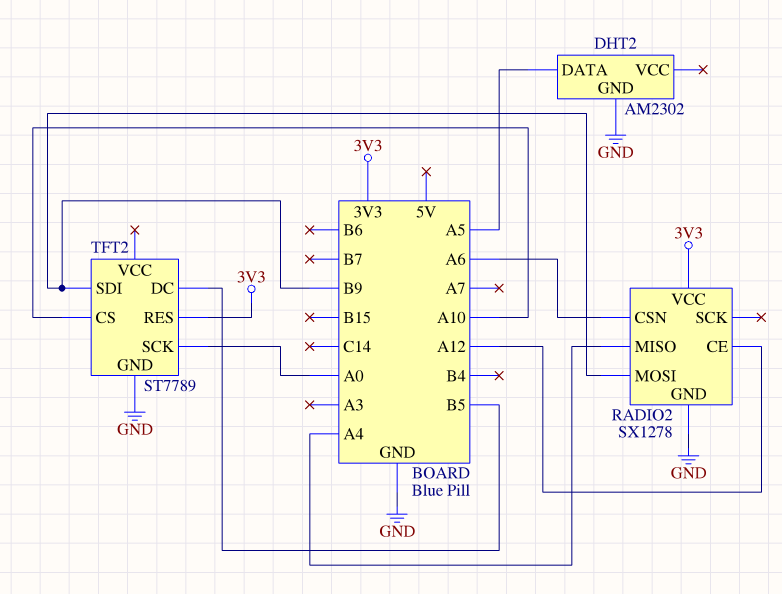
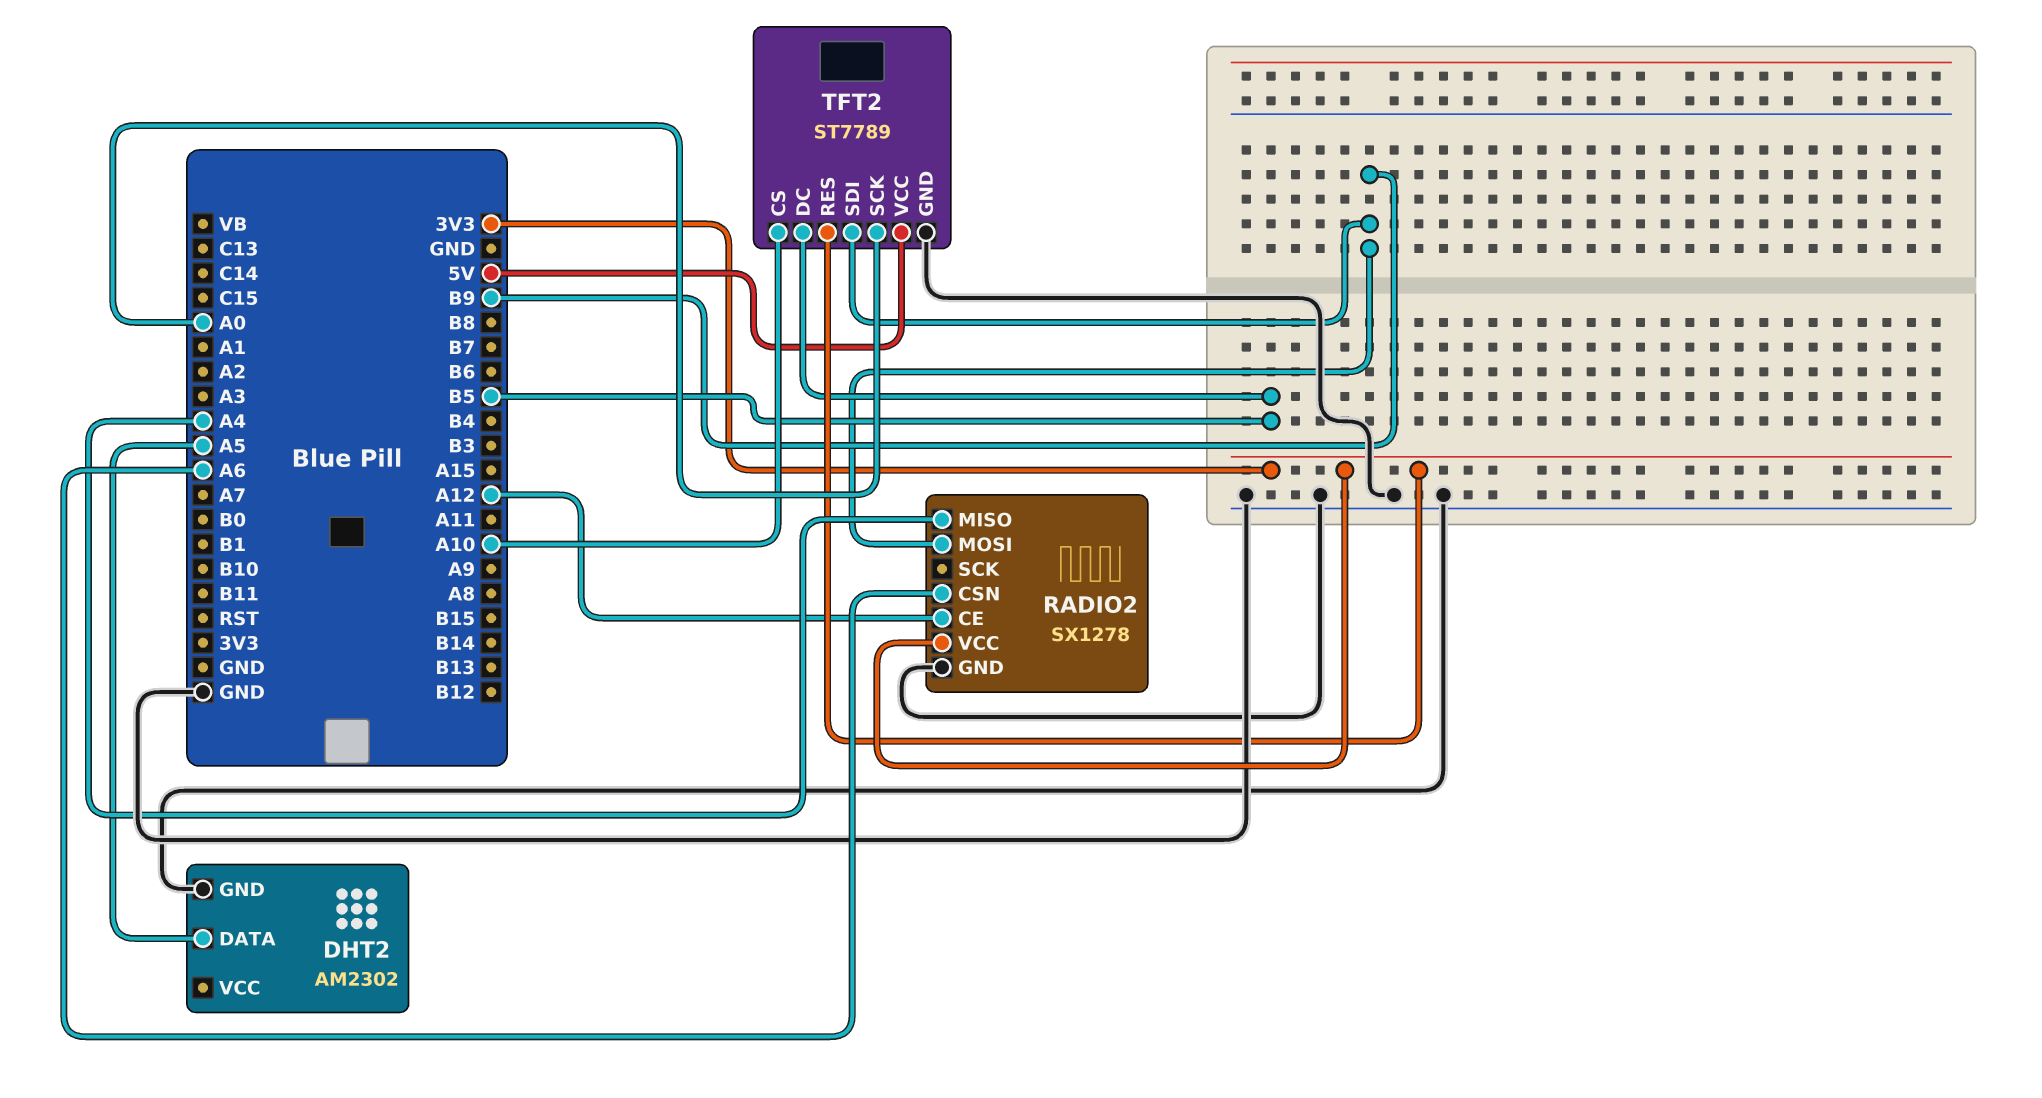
TFT2 pin VCC: none -> 5V

